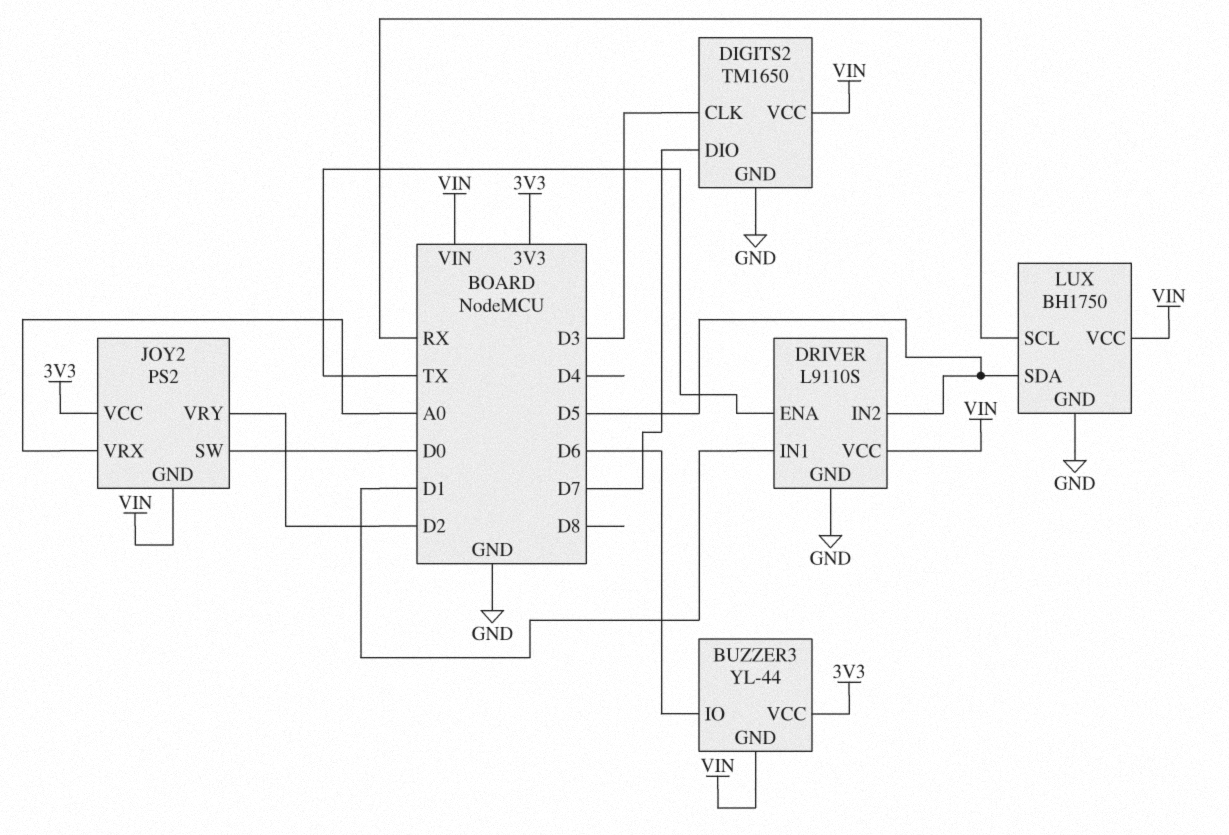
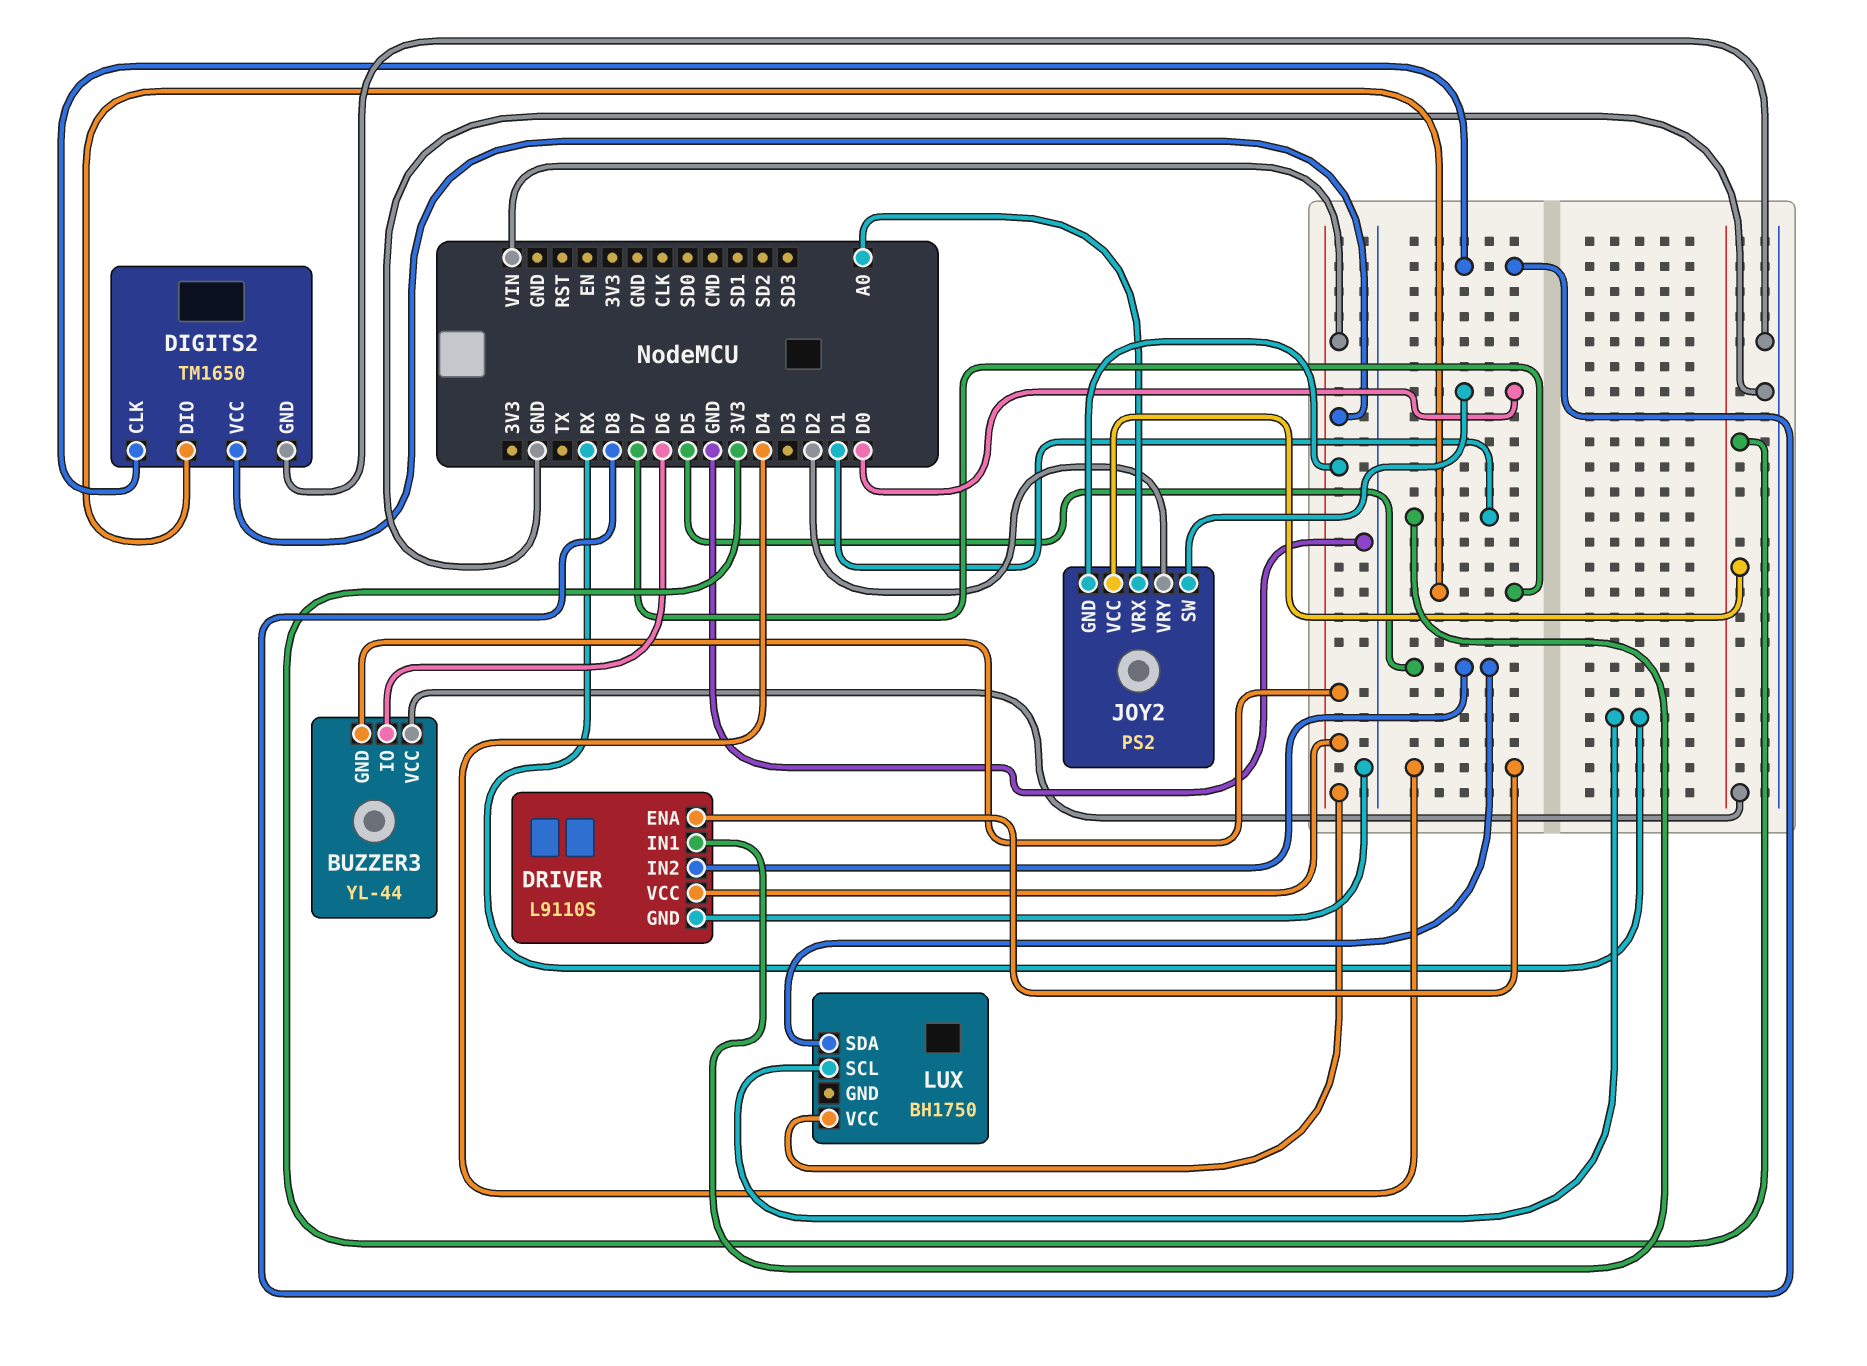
DIGITS2 pin CLK: D3 -> D8
DRIVER pin ENA: TX -> D4
LUX pin GND: GND -> none

